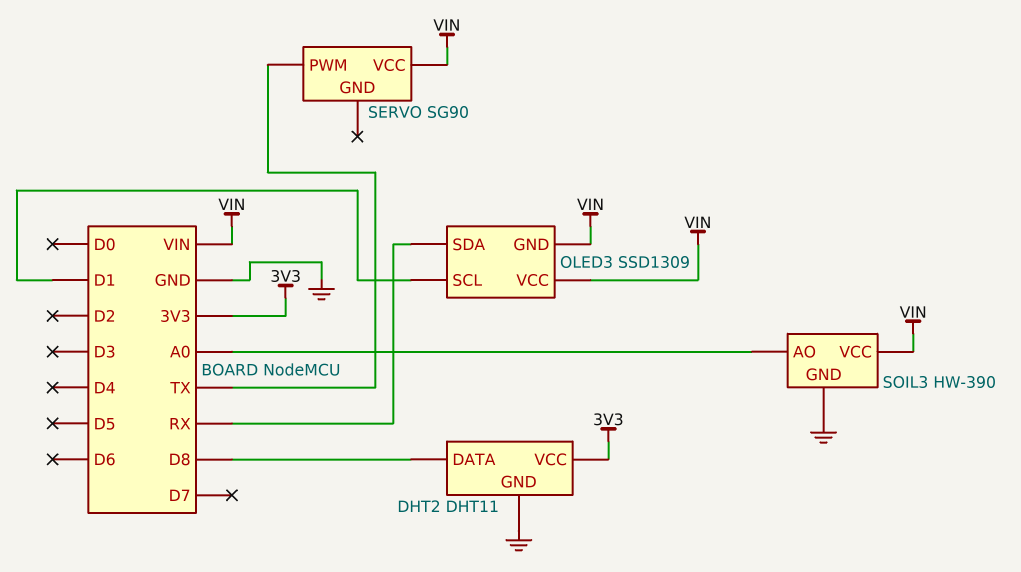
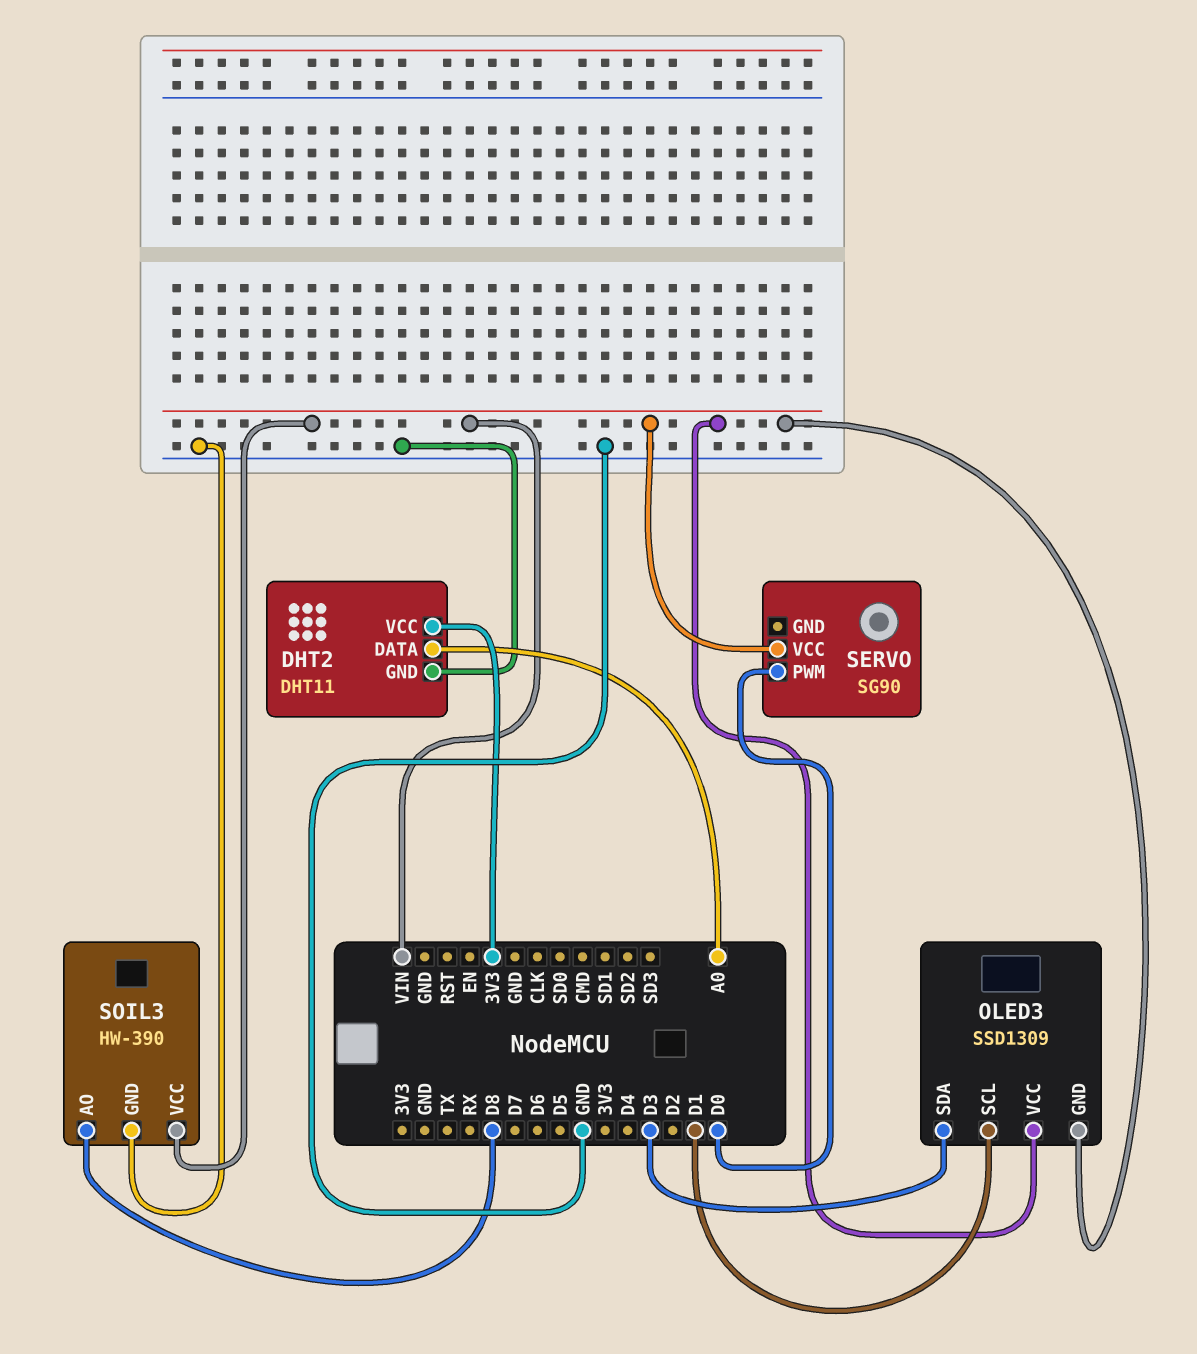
DHT2 pin DATA: D8 -> A0
OLED3 pin SDA: RX -> D3
SERVO pin PWM: TX -> D0
SOIL3 pin AO: A0 -> D8

